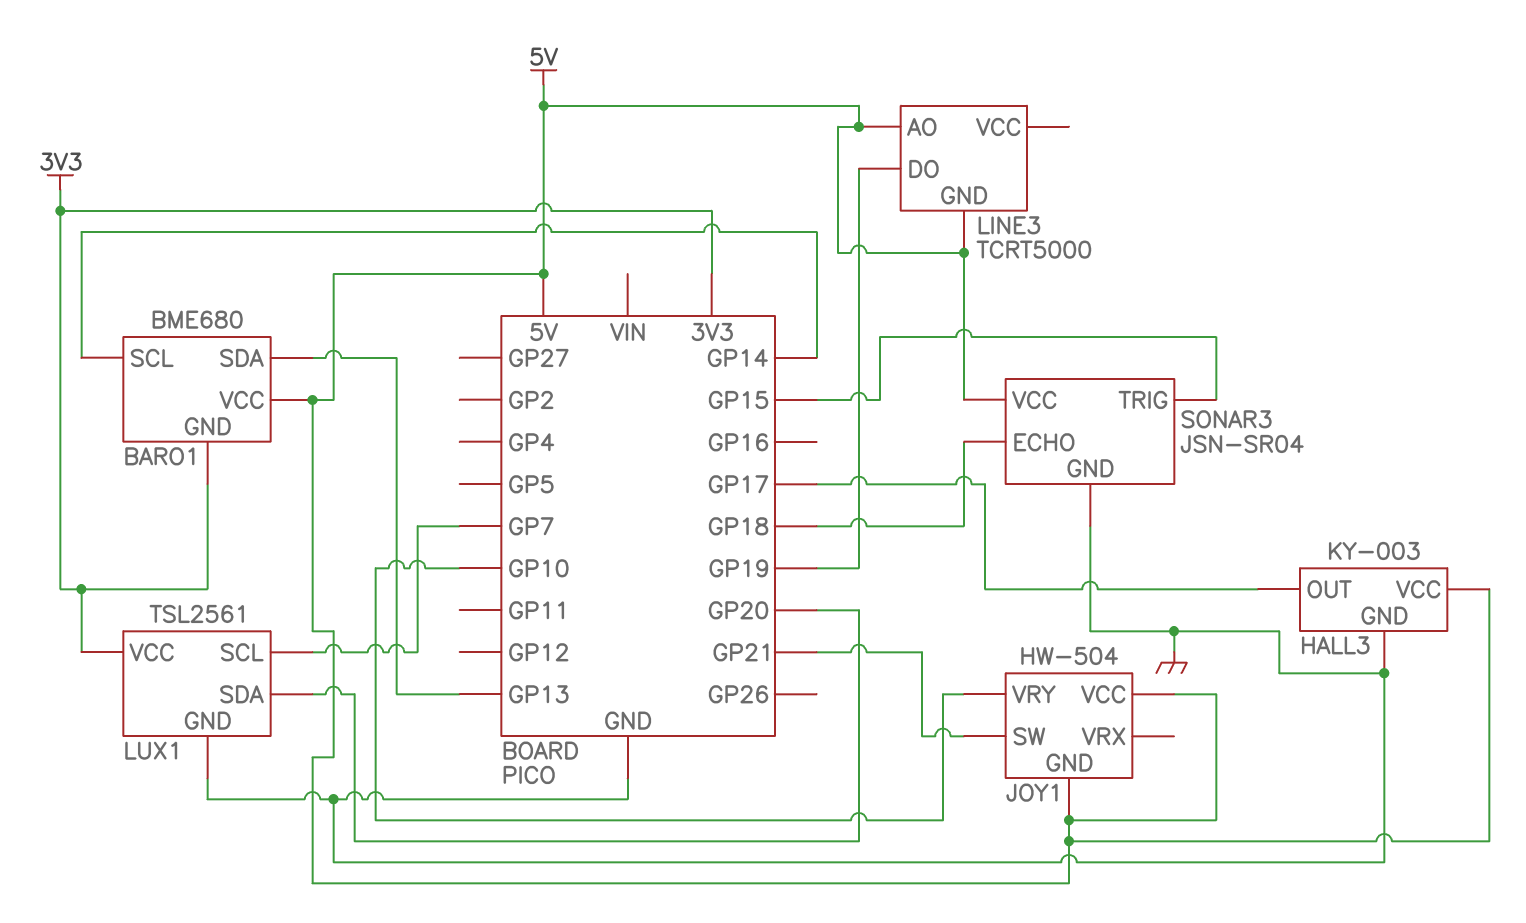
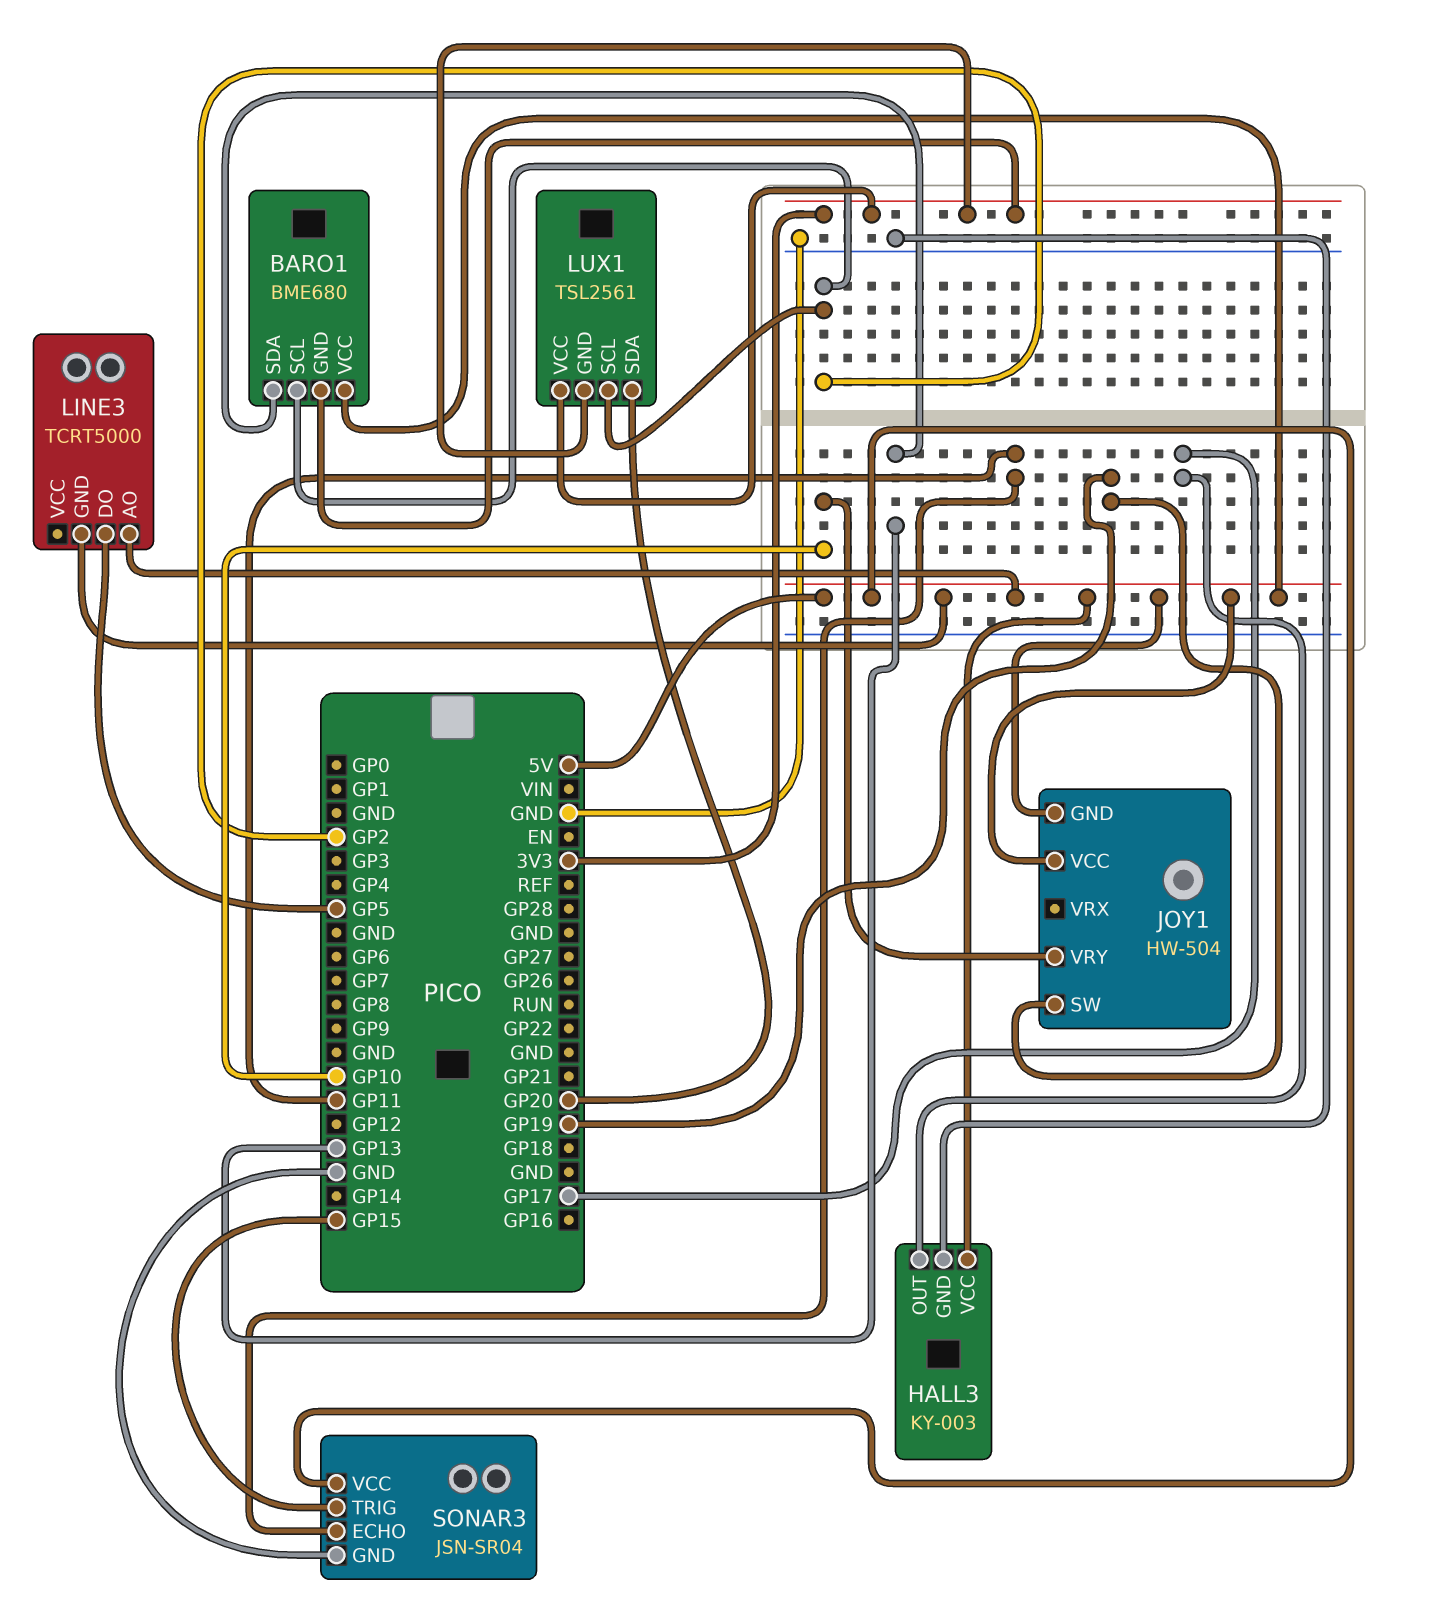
BARO1 pin SCL: GP14 -> GP2
JOY1 pin SW: GP21 -> GP19
LINE3 pin DO: GP19 -> GP5
LUX1 pin GND: GND -> 3V3
LUX1 pin SCL: GP7 -> GP2
SONAR3 pin ECHO: GP18 -> GP11

